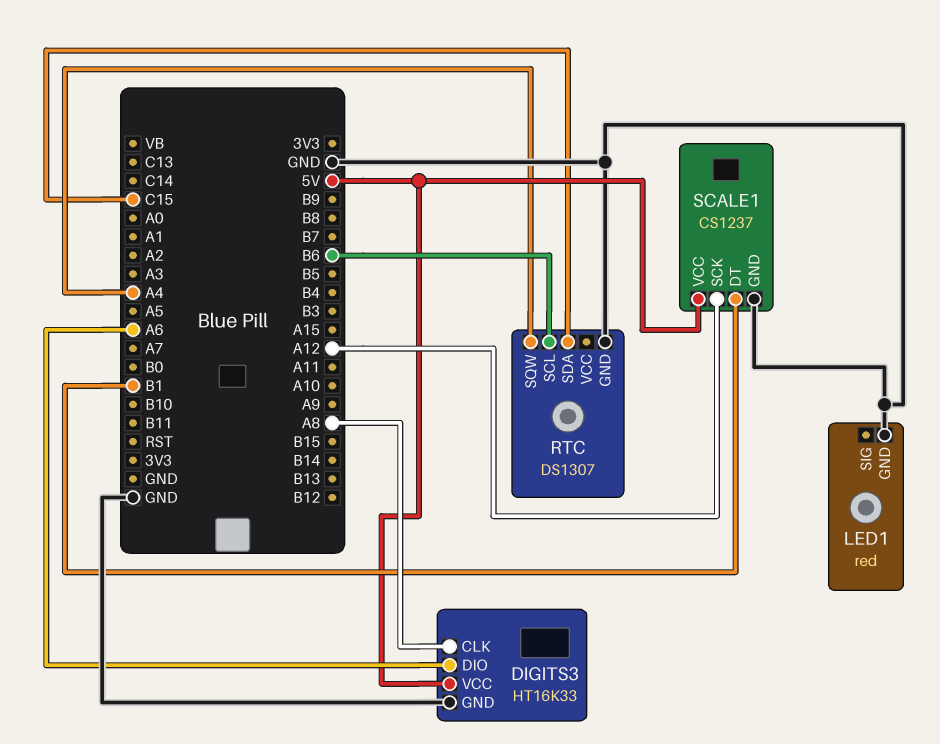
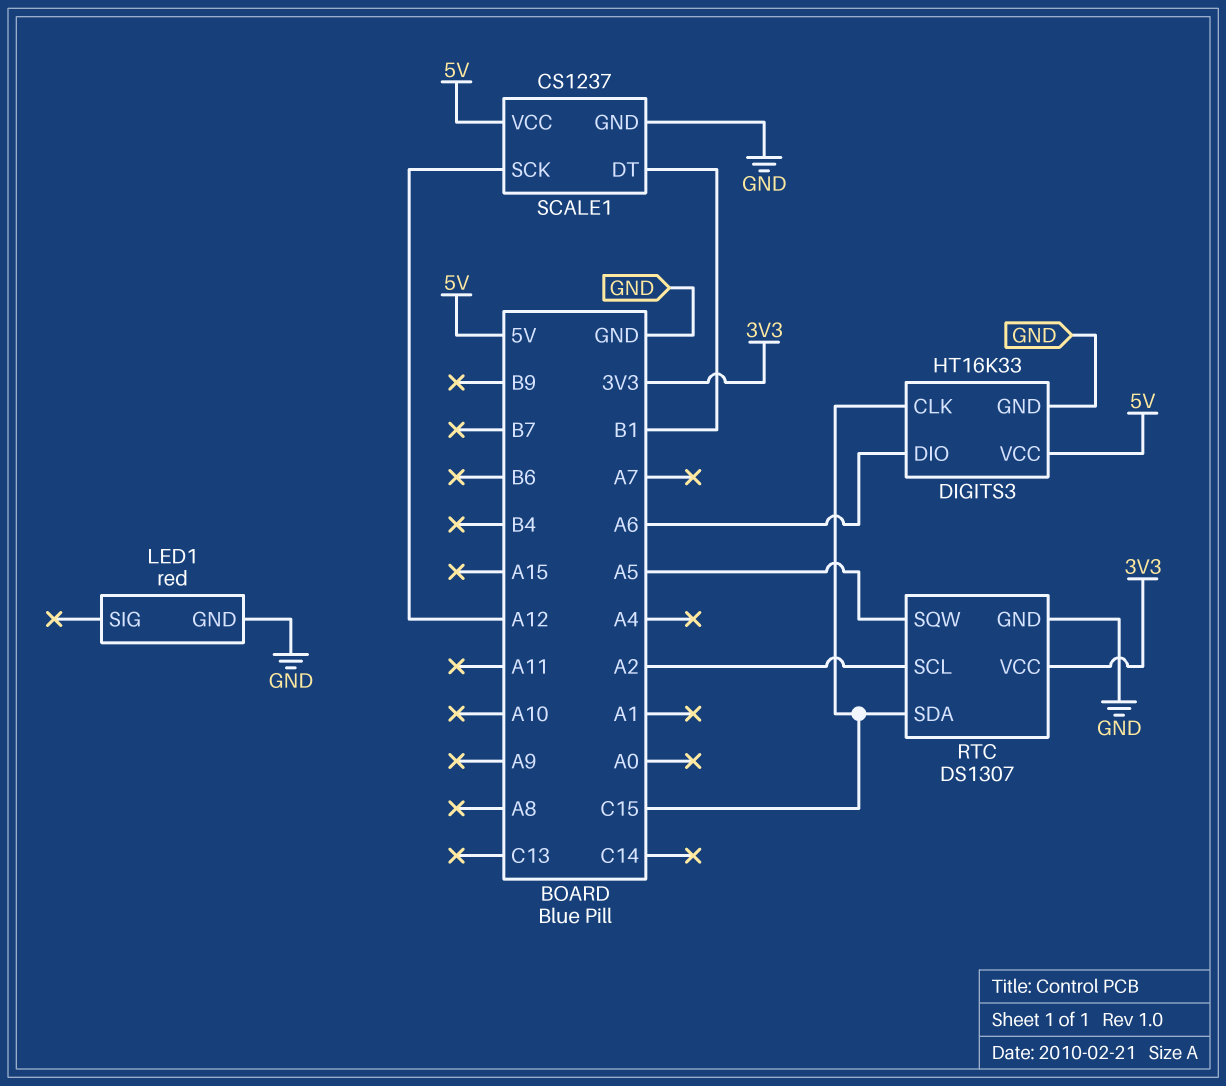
DIGITS3 pin CLK: A8 -> C15
RTC pin SCL: B6 -> A2
RTC pin SQW: A4 -> A5
RTC pin VCC: none -> 3V3

